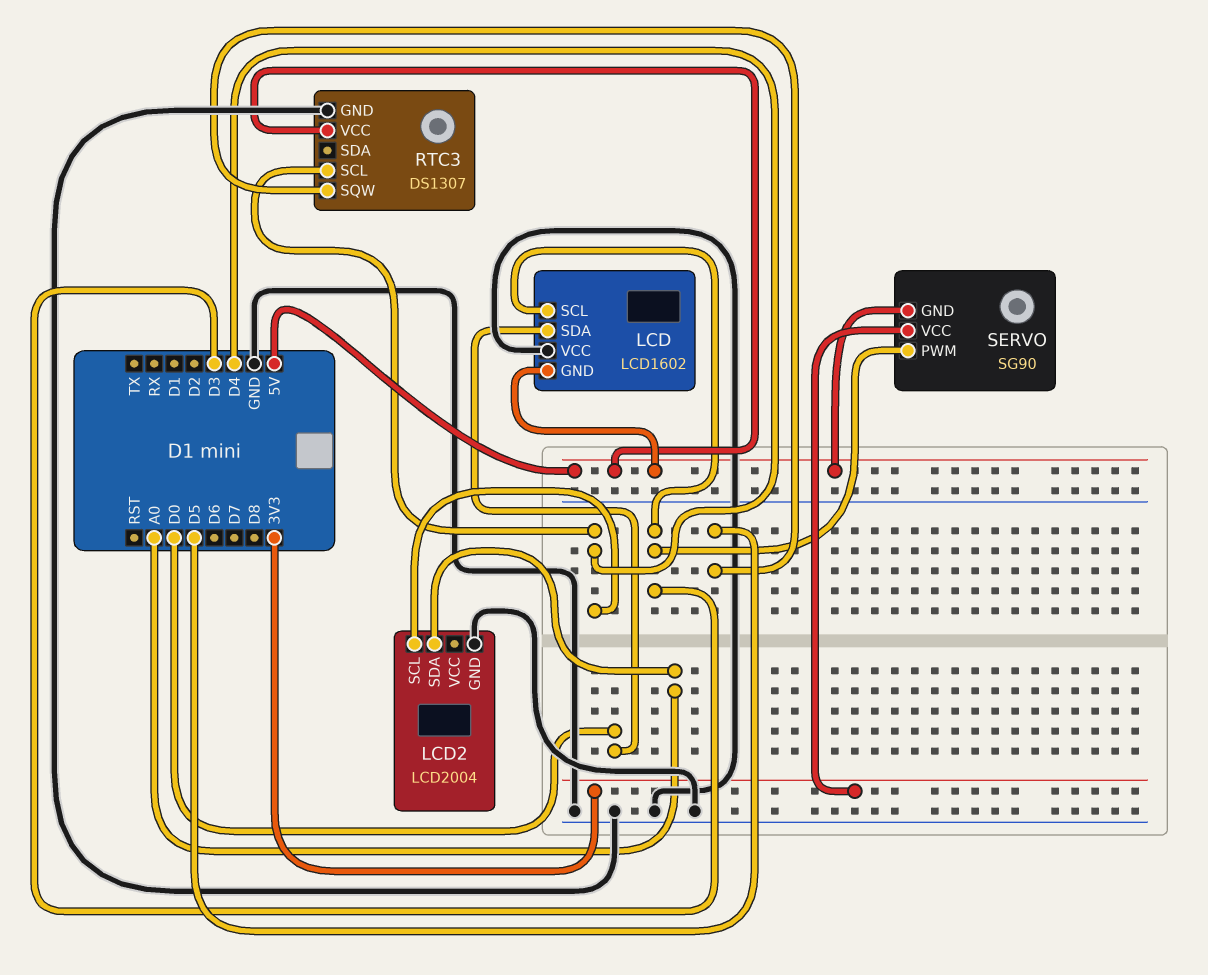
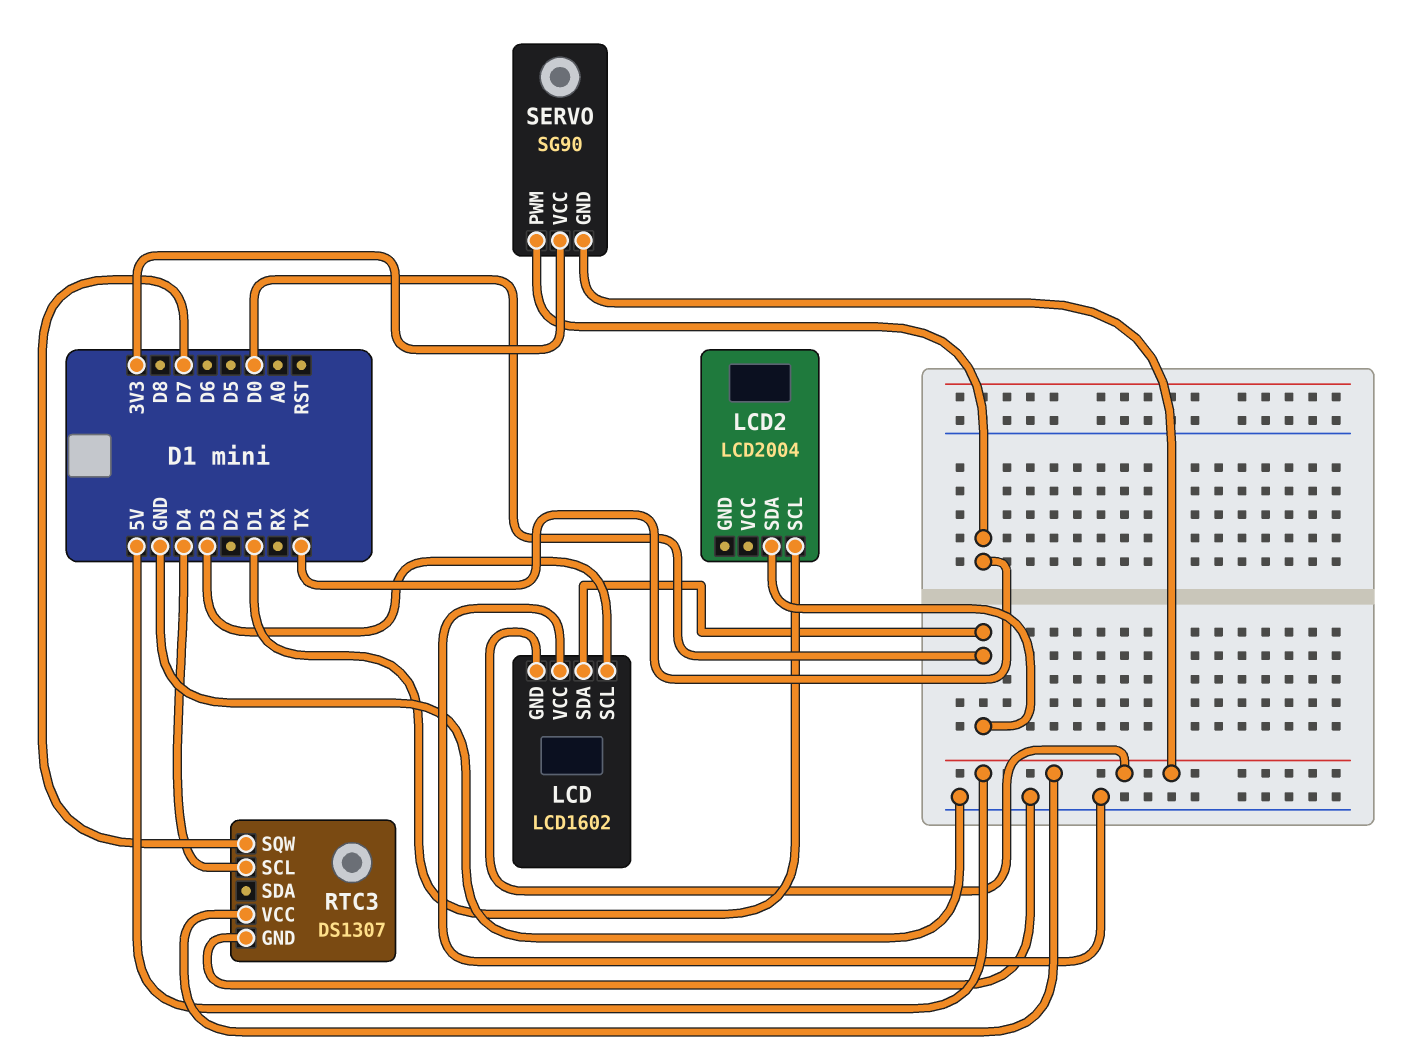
LCD2 pin GND: GND -> none
LCD2 pin SCL: D4 -> D1
LCD2 pin SDA: A0 -> D0
RTC3 pin SQW: D5 -> D7
SERVO pin PWM: D3 -> TX

